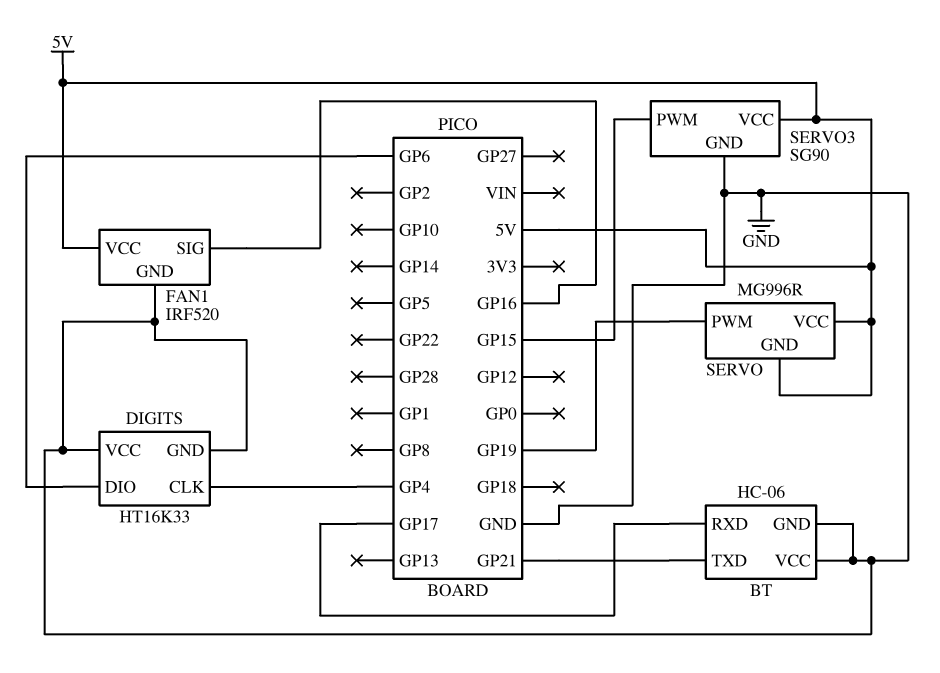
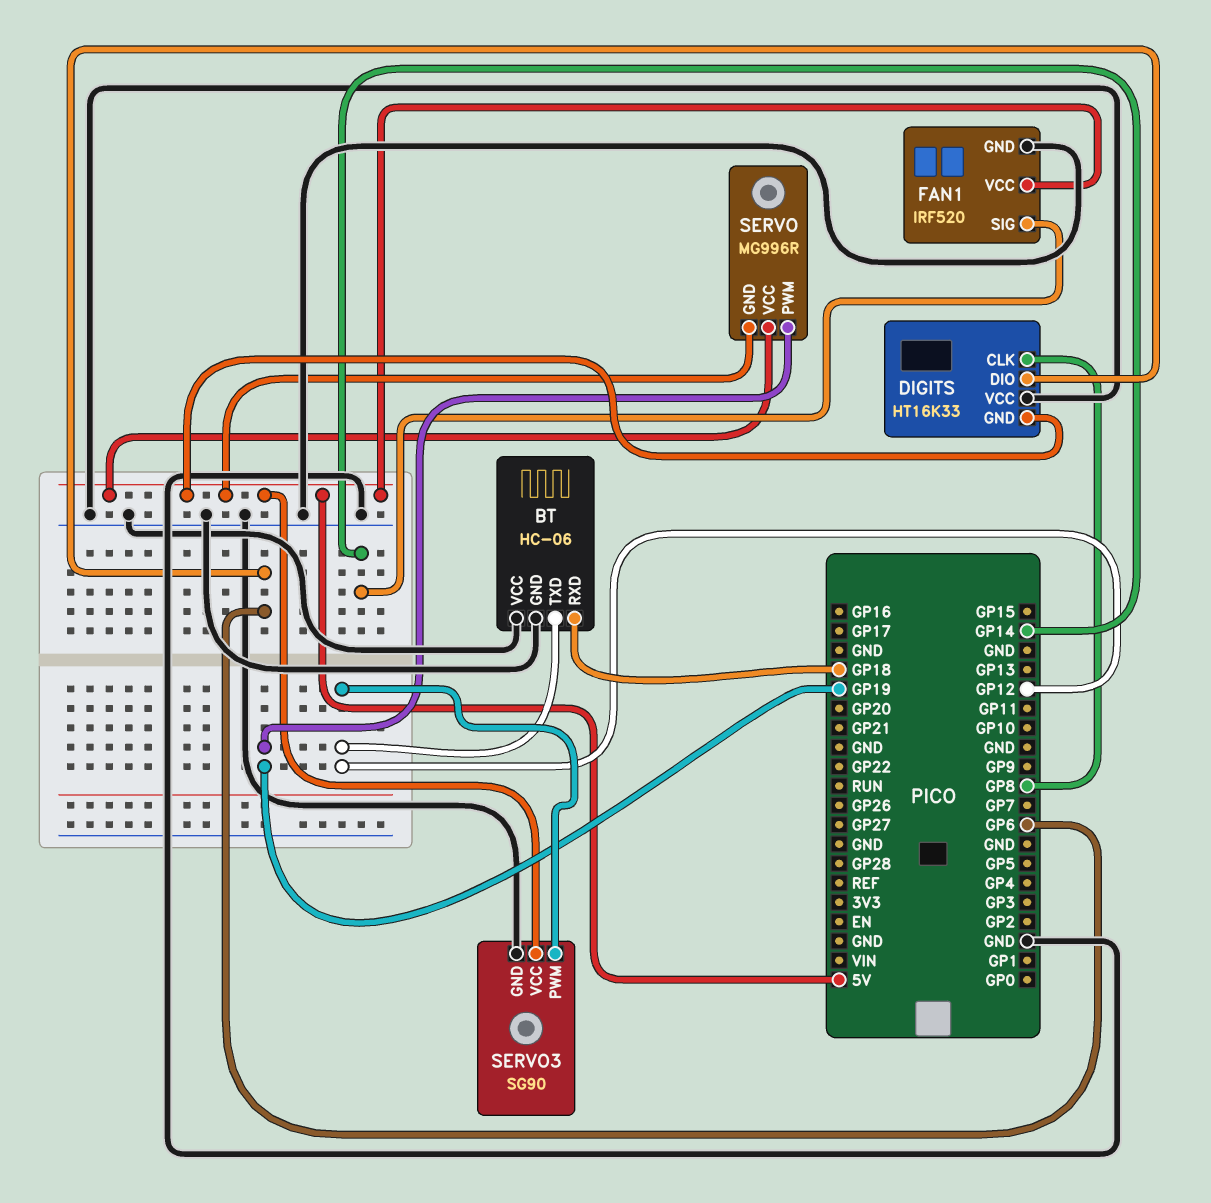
BT pin RXD: GP17 -> GP18
BT pin TXD: GP21 -> GP12
DIGITS pin CLK: GP4 -> GP8
DIGITS pin GND: GND -> 5V
FAN1 pin SIG: GP16 -> GP14
SERVO3 pin PWM: GP15 -> GP12

